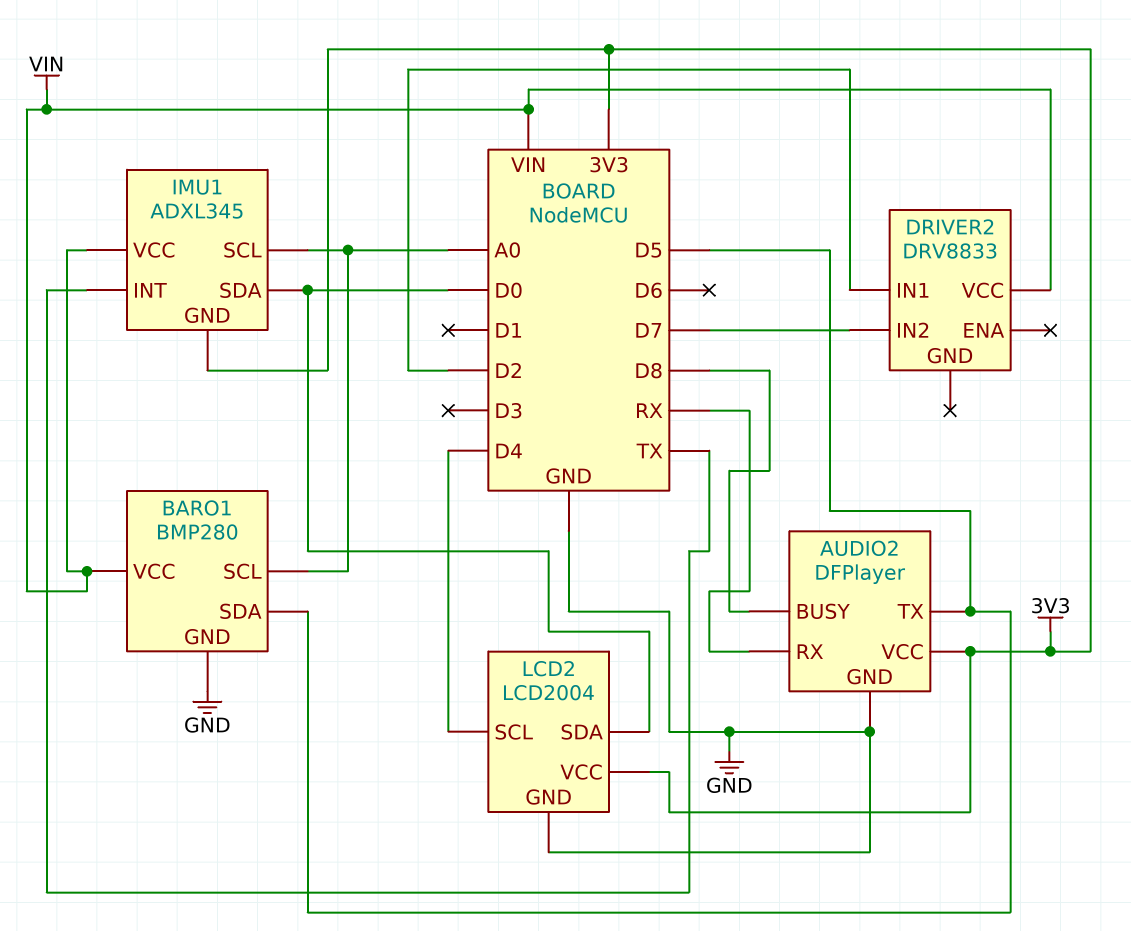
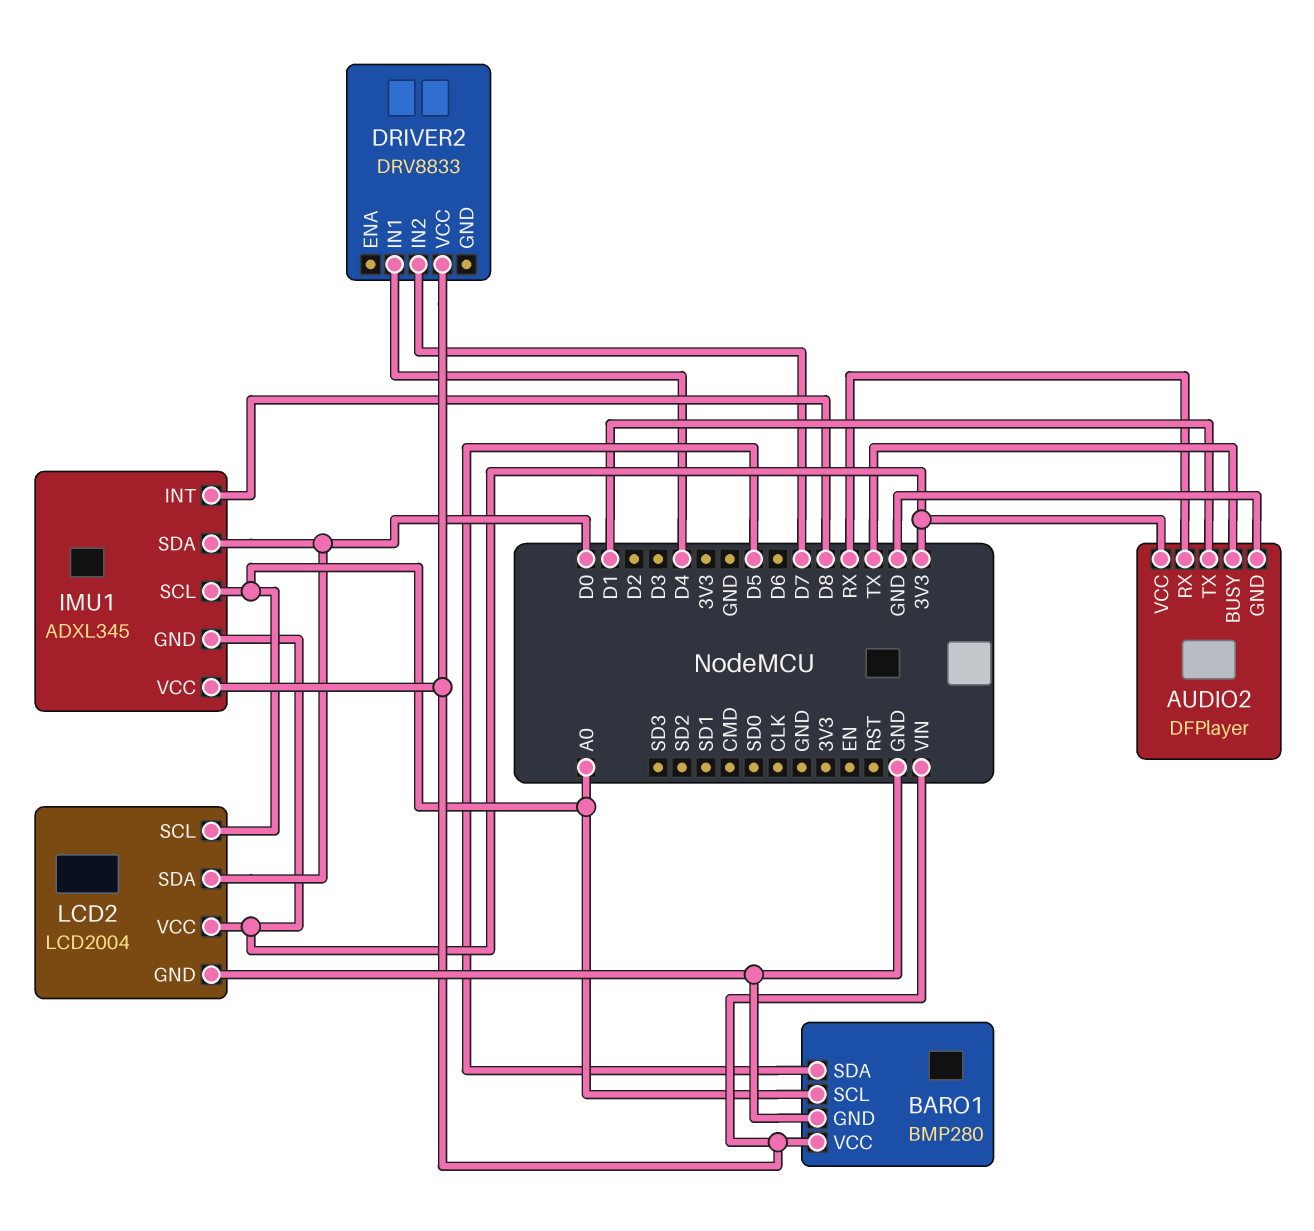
AUDIO2 pin BUSY: D8 -> TX
AUDIO2 pin TX: D5 -> D1
DRIVER2 pin IN1: D2 -> D4
IMU1 pin INT: TX -> D8
LCD2 pin SCL: D4 -> A0

